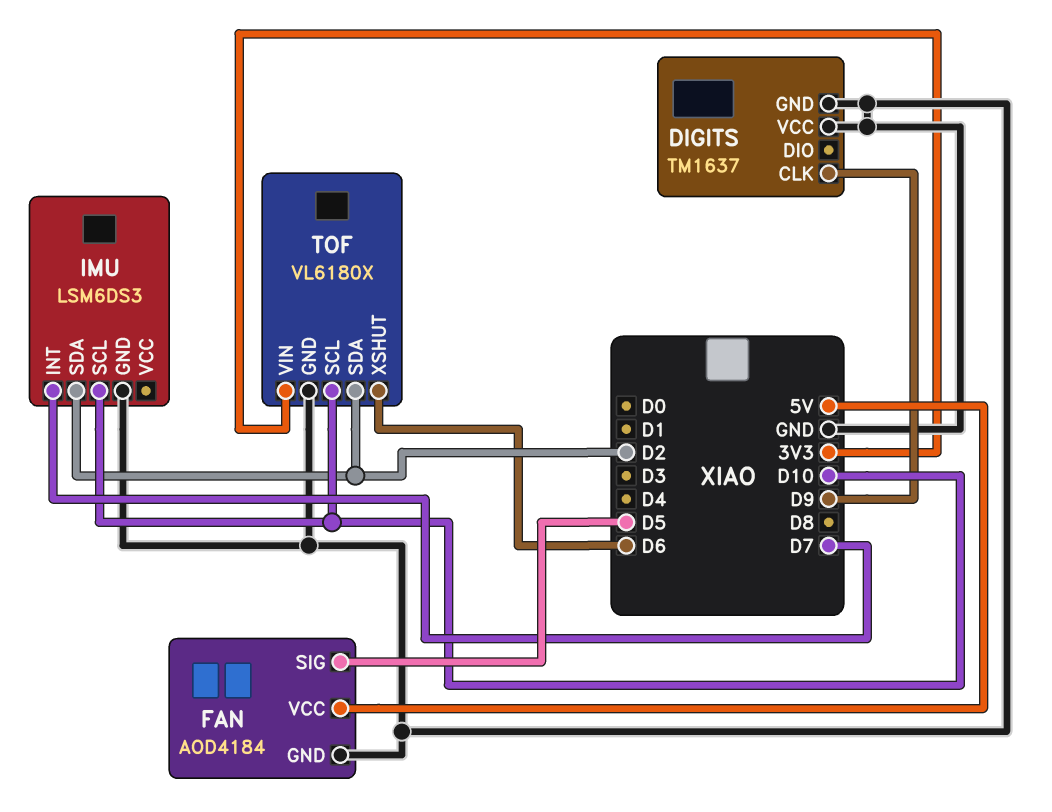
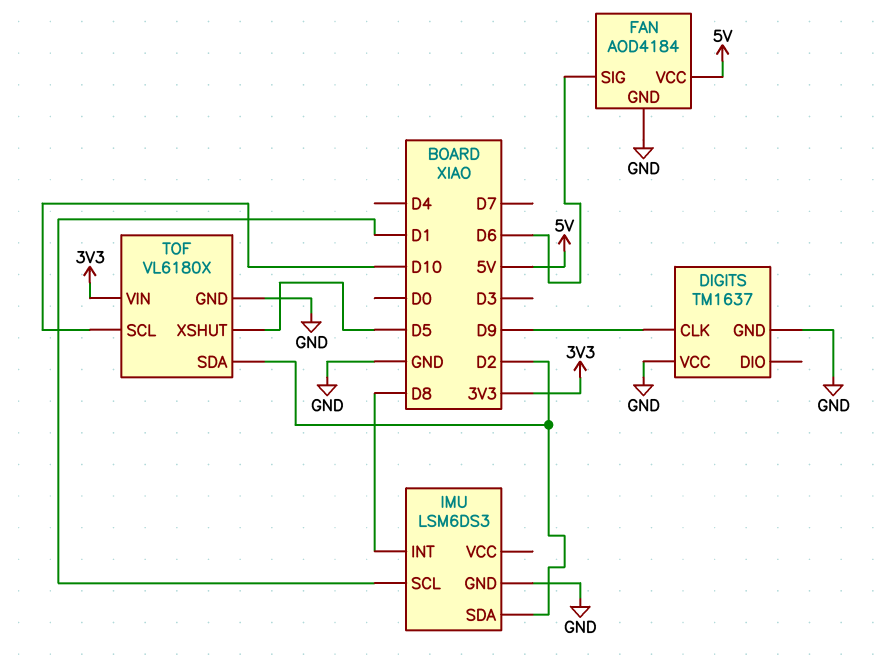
FAN pin SIG: D5 -> D6
IMU pin INT: D7 -> D8
IMU pin SCL: D10 -> D1
TOF pin XSHUT: D6 -> D5

